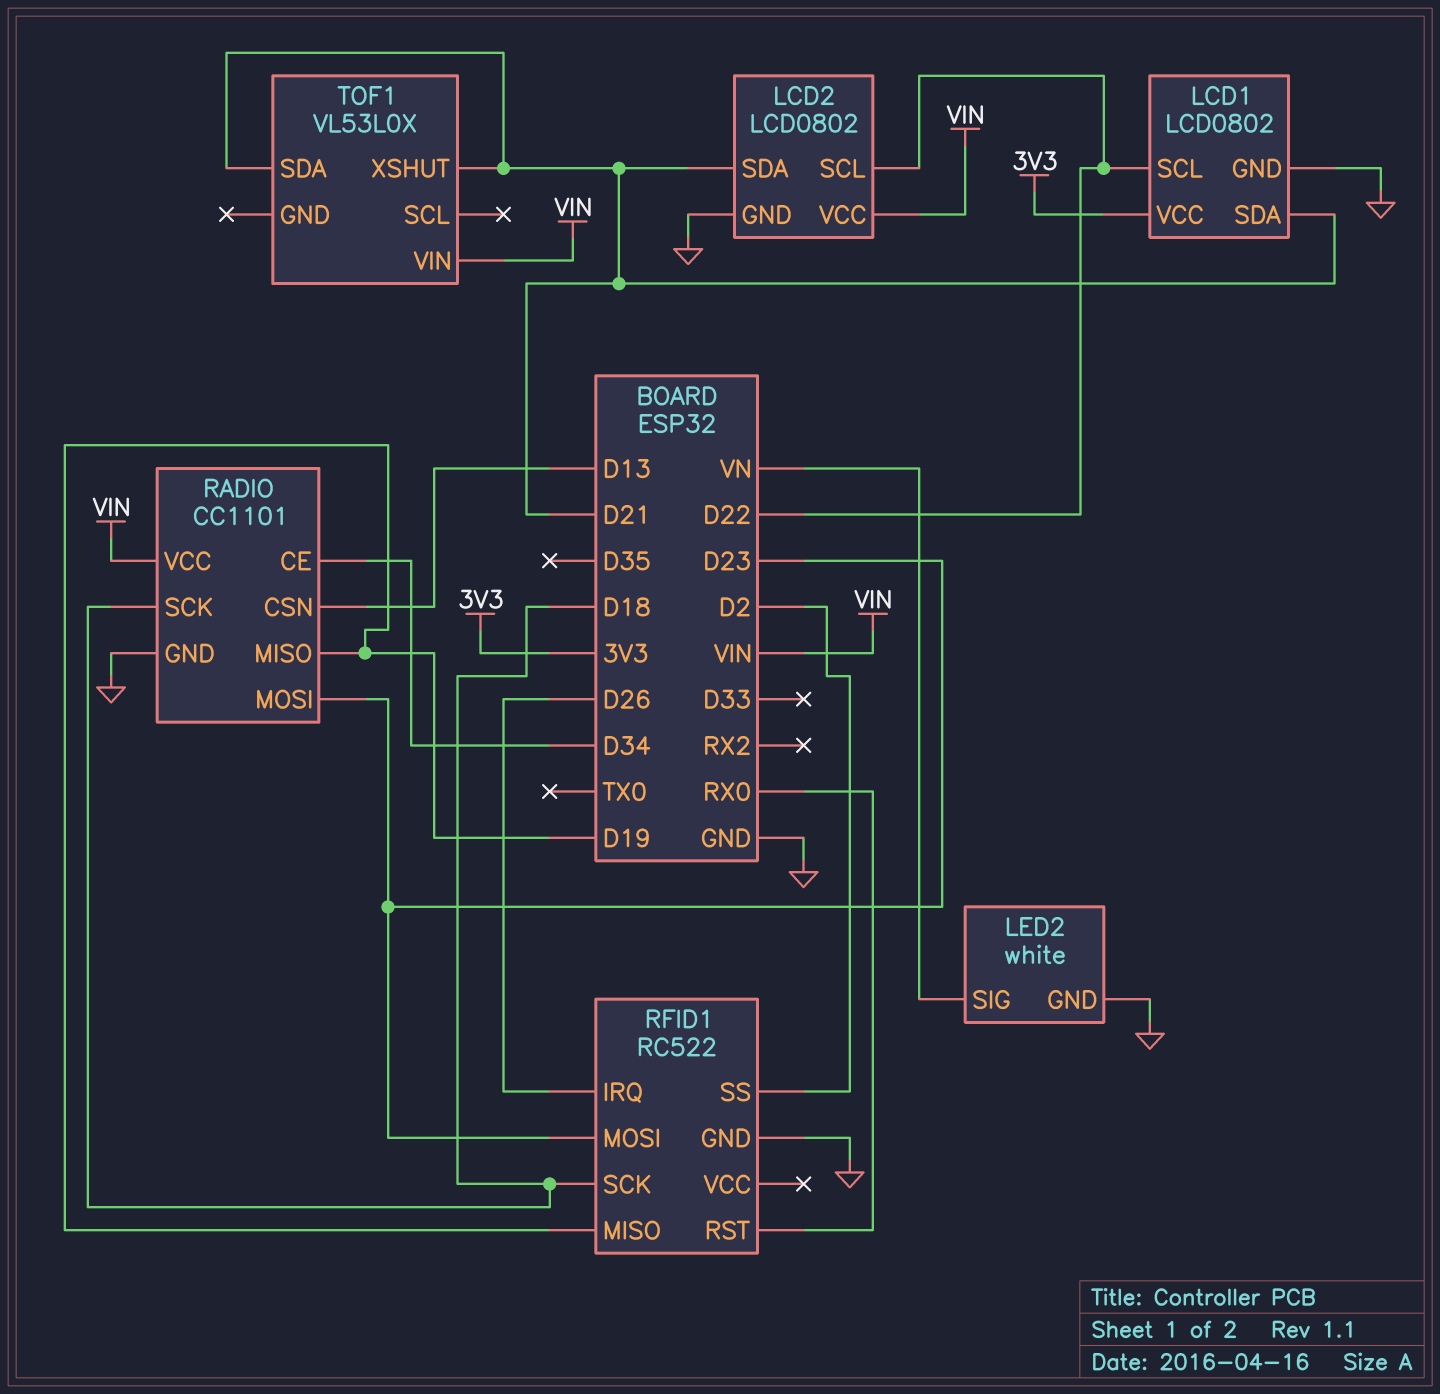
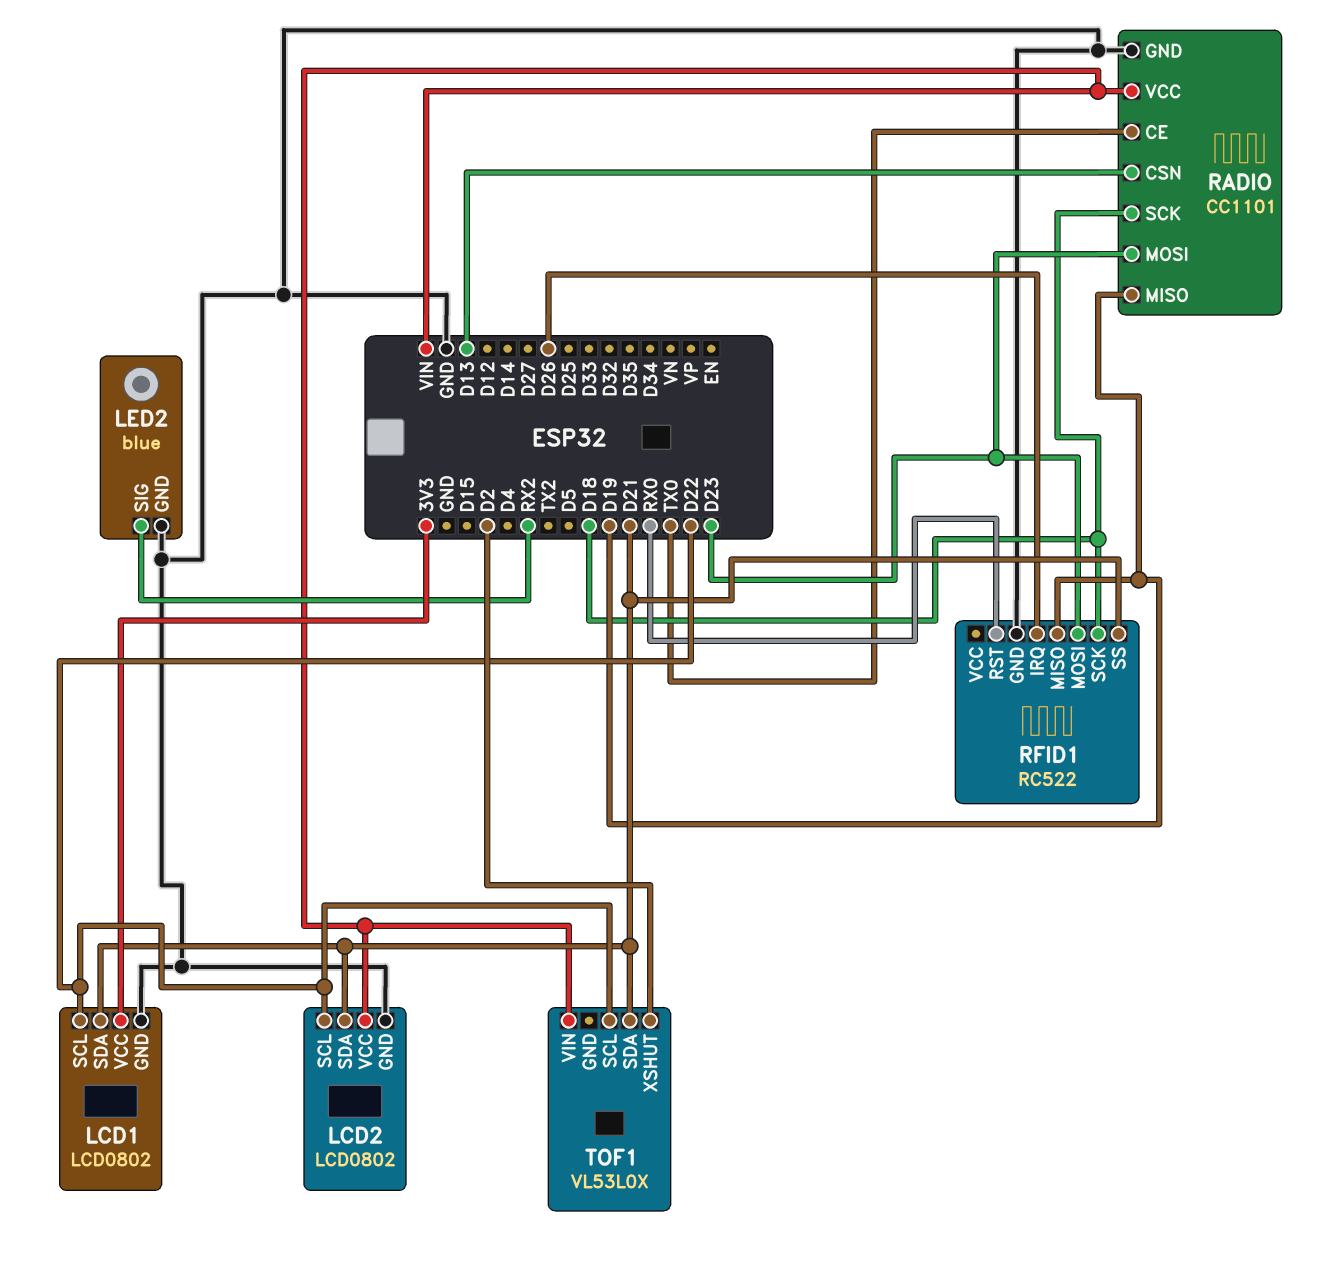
LED2: white -> blue
LED2 pin SIG: VN -> RX2
RADIO pin CE: D34 -> TX0
RFID1 pin SS: D2 -> D21
TOF1 pin SCL: none -> D22
TOF1 pin XSHUT: D21 -> D2

